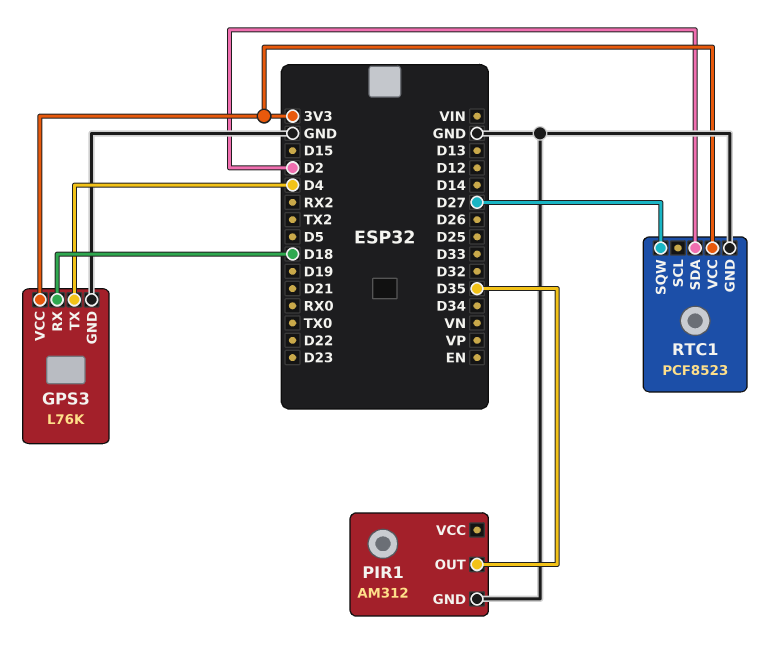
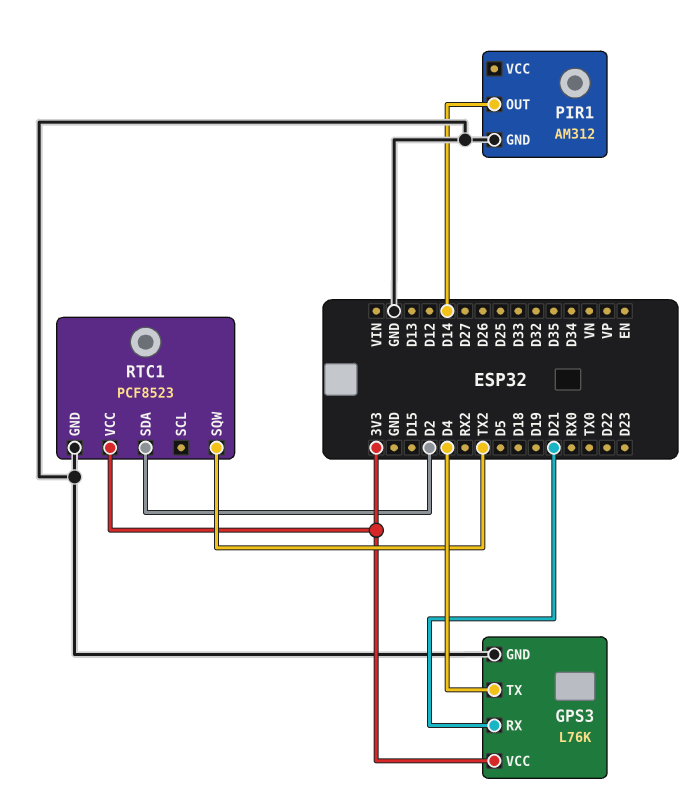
GPS3 pin RX: D18 -> D21
PIR1 pin OUT: D35 -> D14
RTC1 pin SQW: D27 -> TX2

